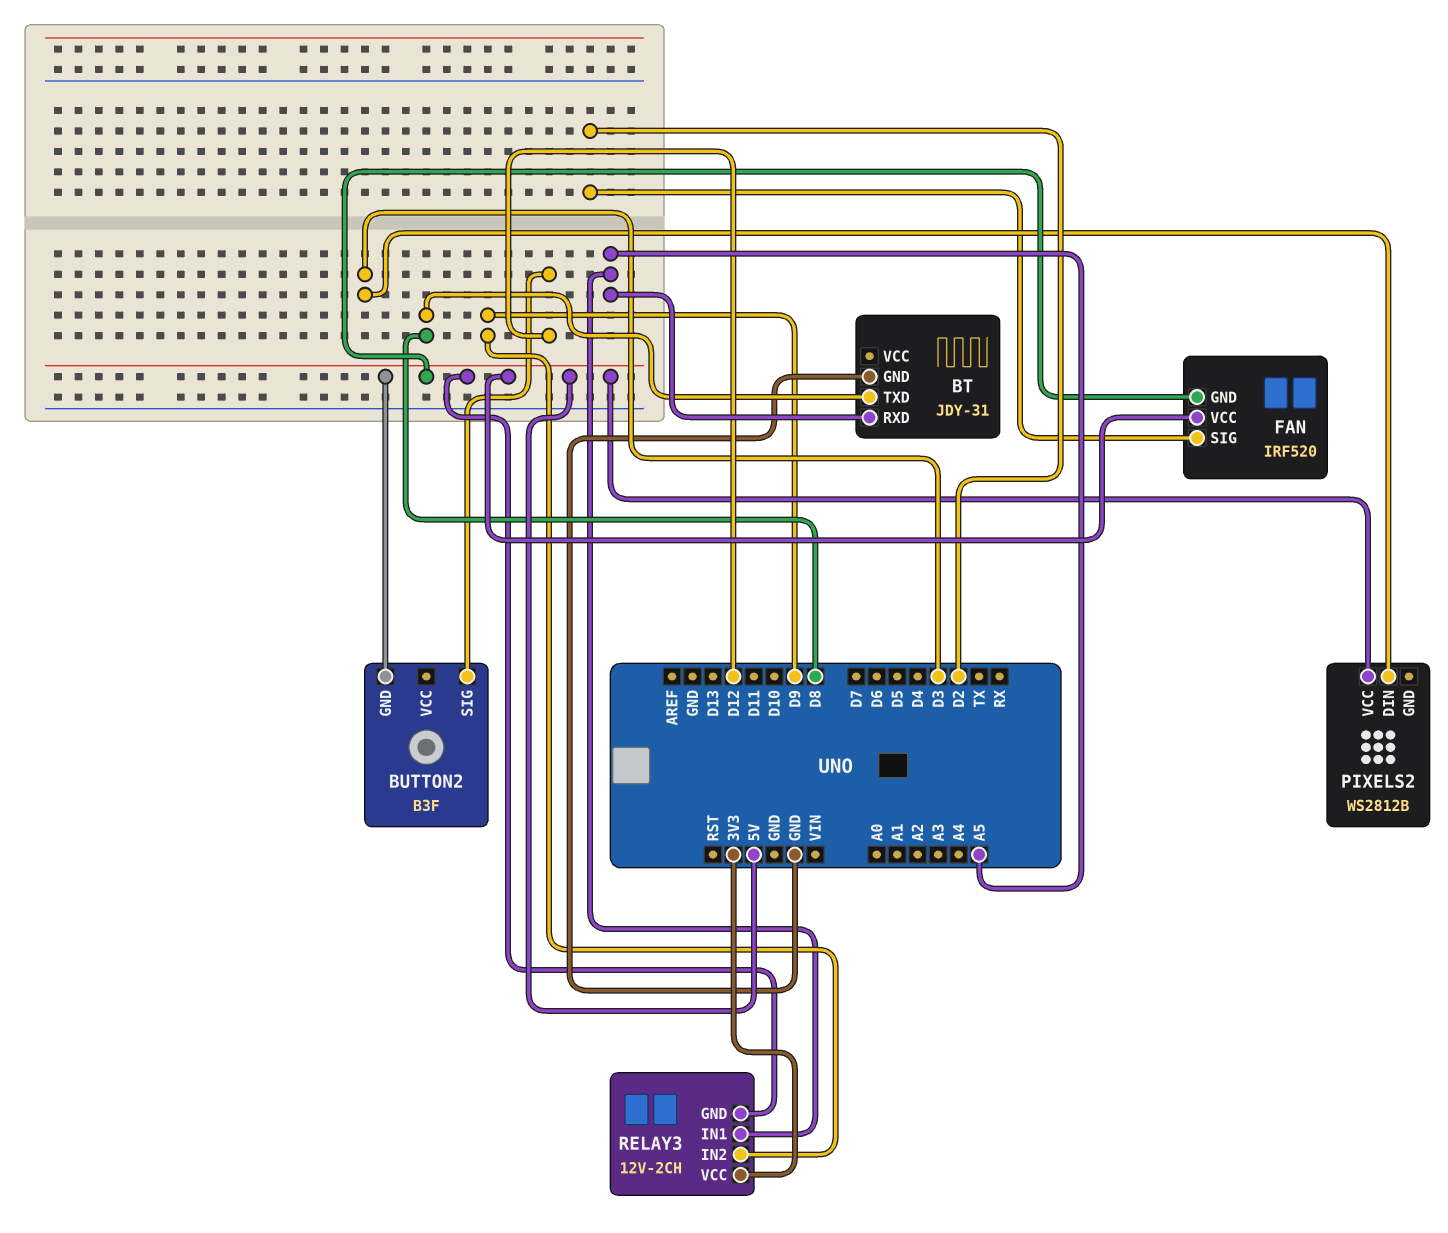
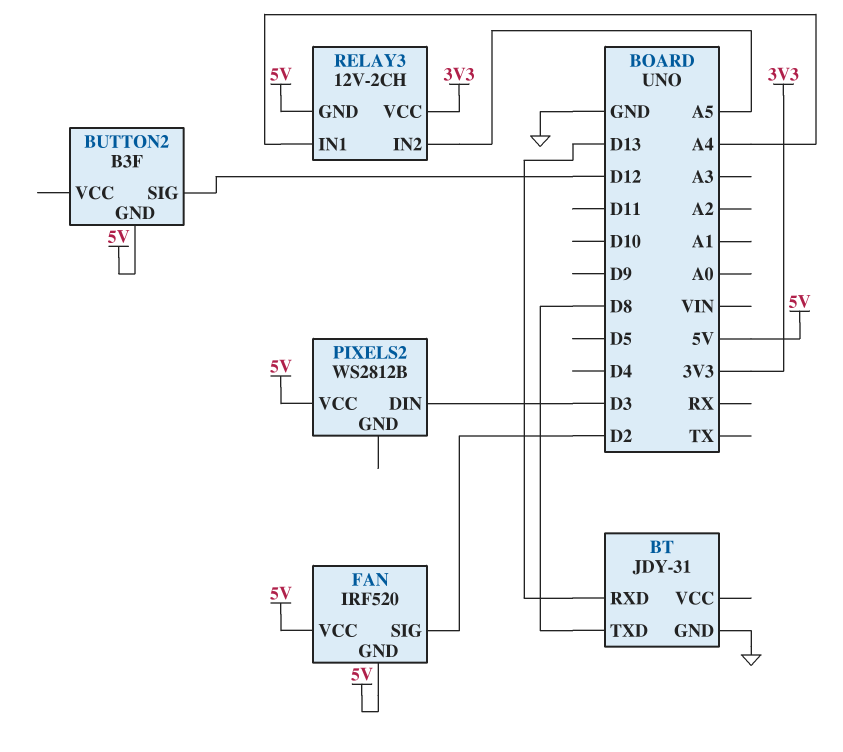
BT pin RXD: A5 -> D13
RELAY3 pin IN1: A5 -> A4
RELAY3 pin IN2: D9 -> A5

